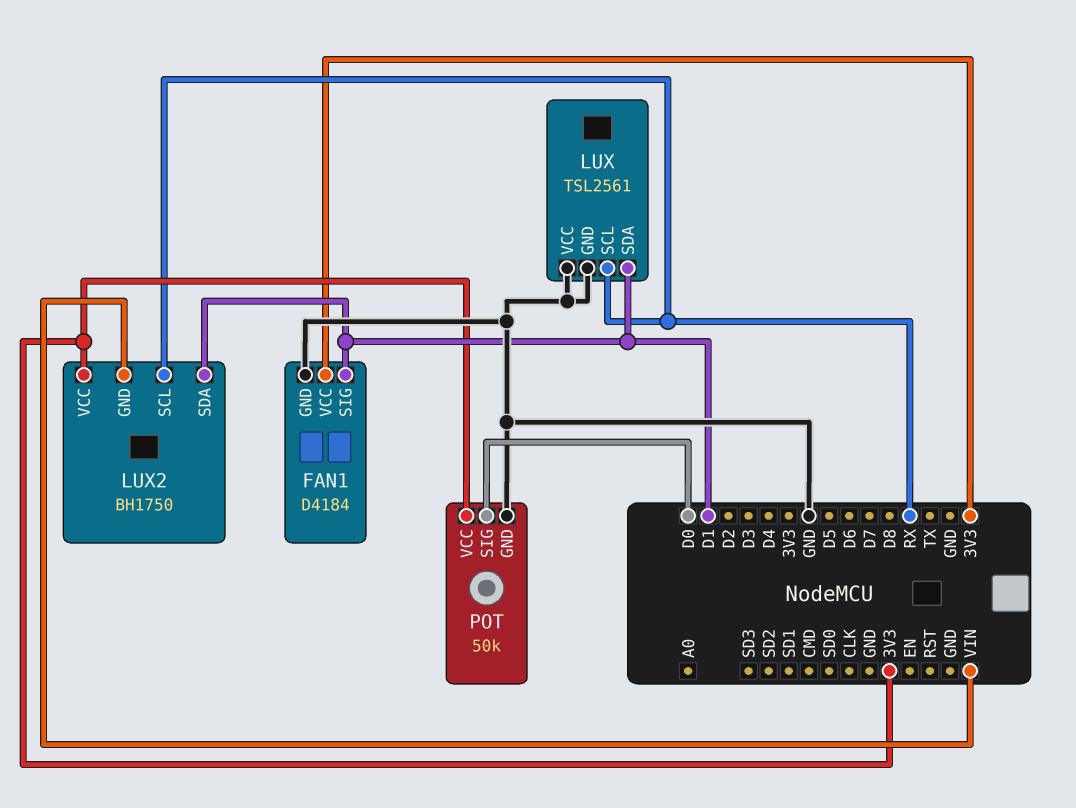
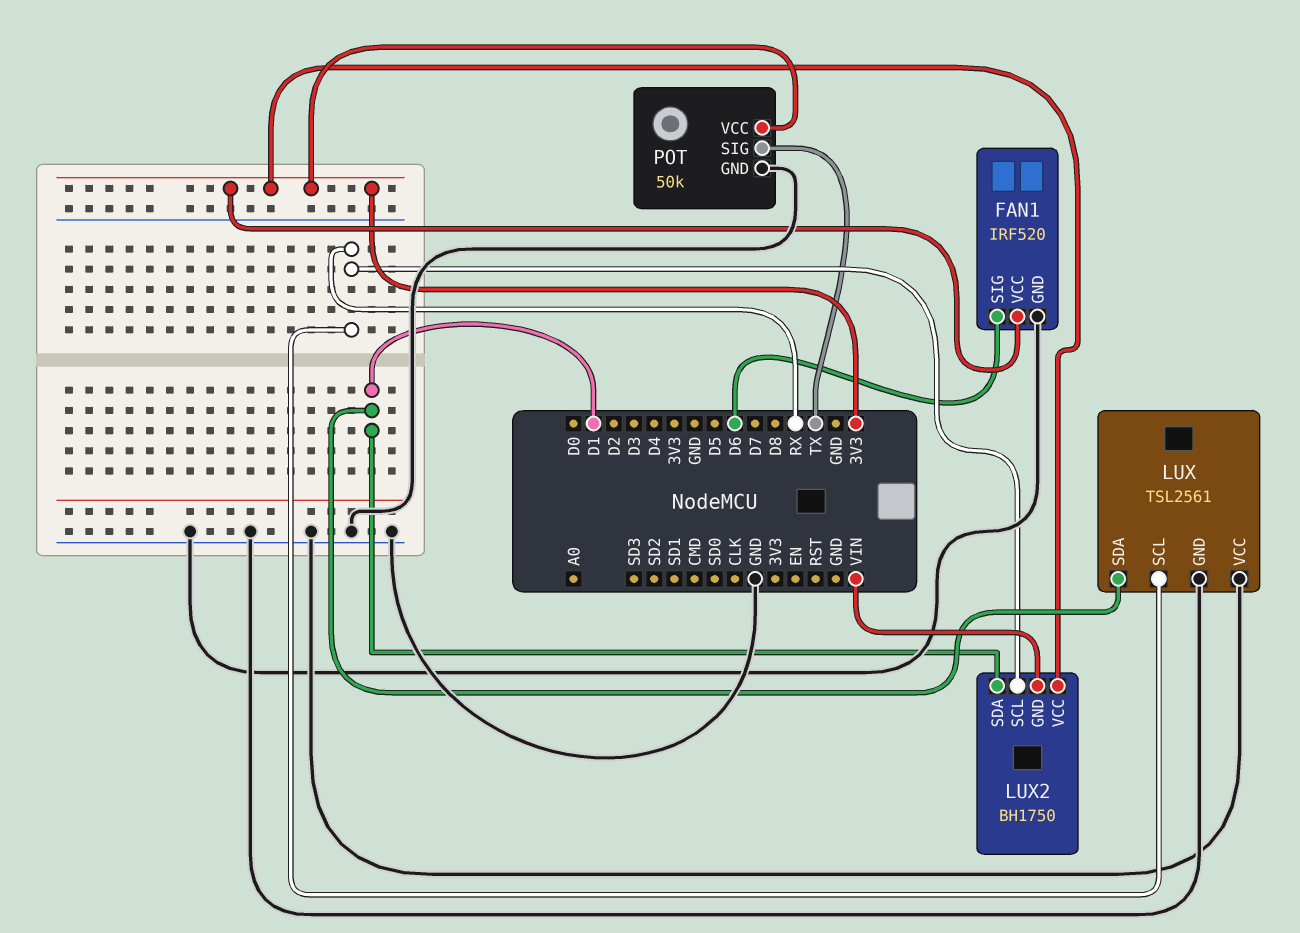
FAN1: D4184 -> IRF520
FAN1 pin SIG: D1 -> D6
POT pin SIG: D0 -> TX

